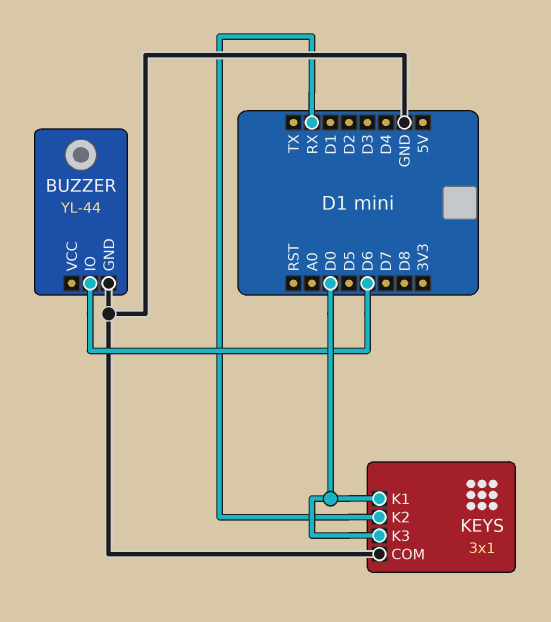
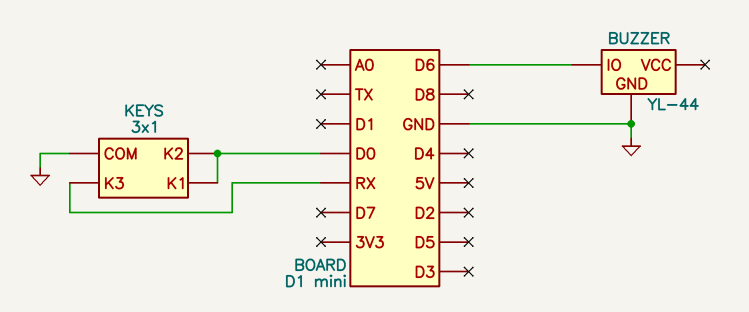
KEYS pin K2: RX -> D0
KEYS pin K3: D0 -> RX

